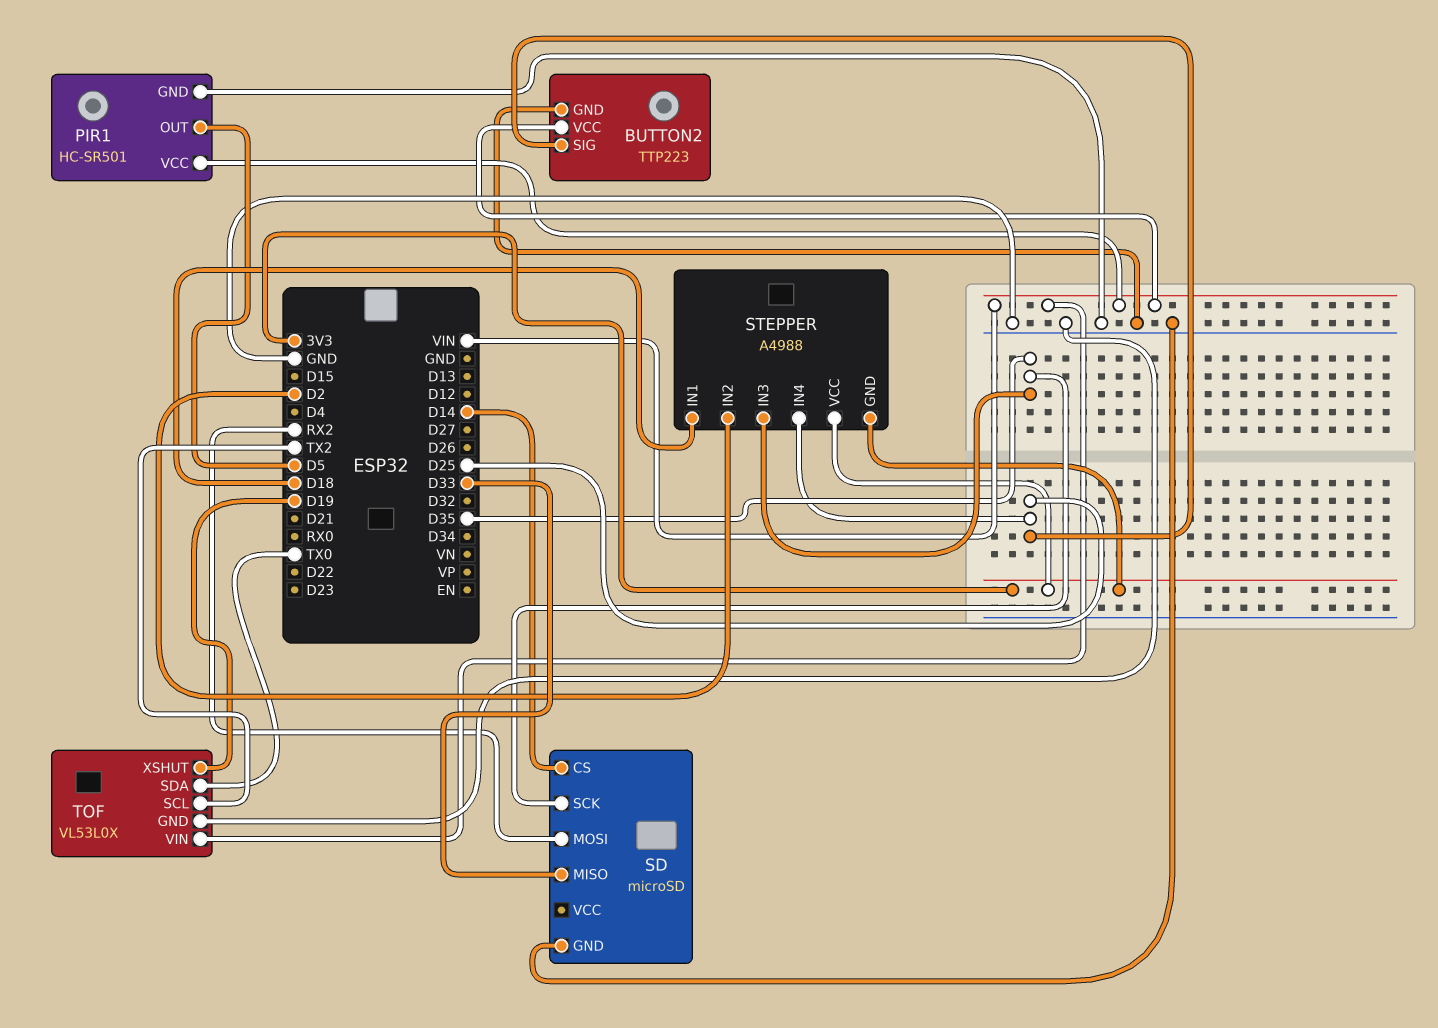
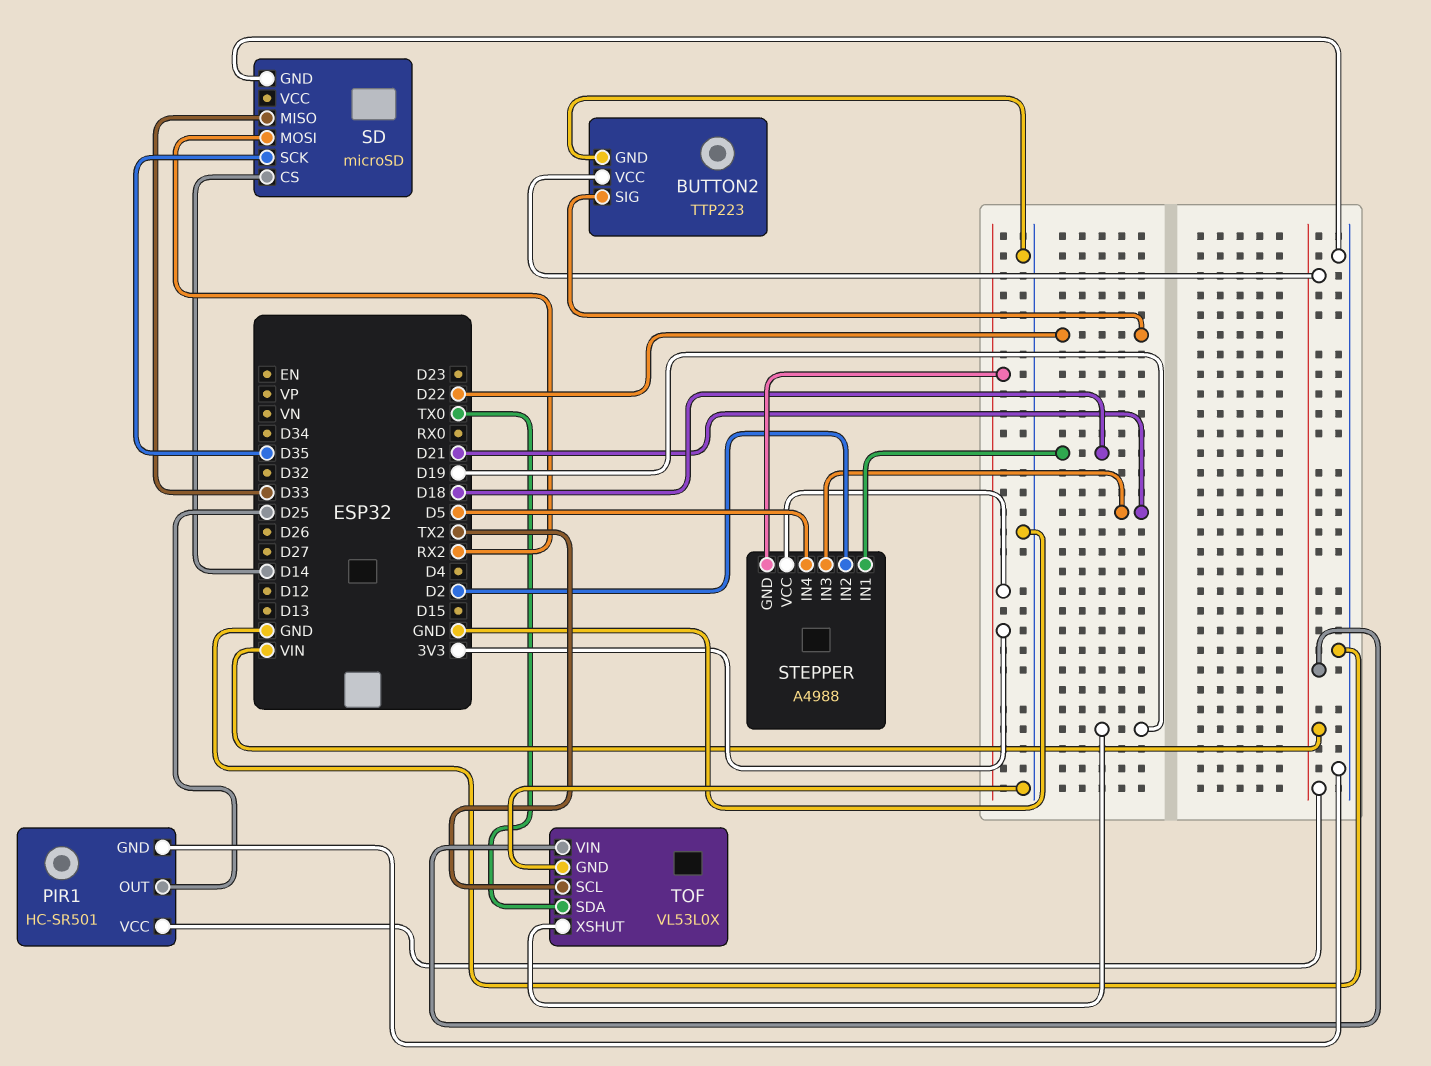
BUTTON2 pin SIG: D25 -> D22
PIR1 pin OUT: D5 -> D25
STEPPER pin IN3: D35 -> D21
STEPPER pin IN4: D25 -> D5

